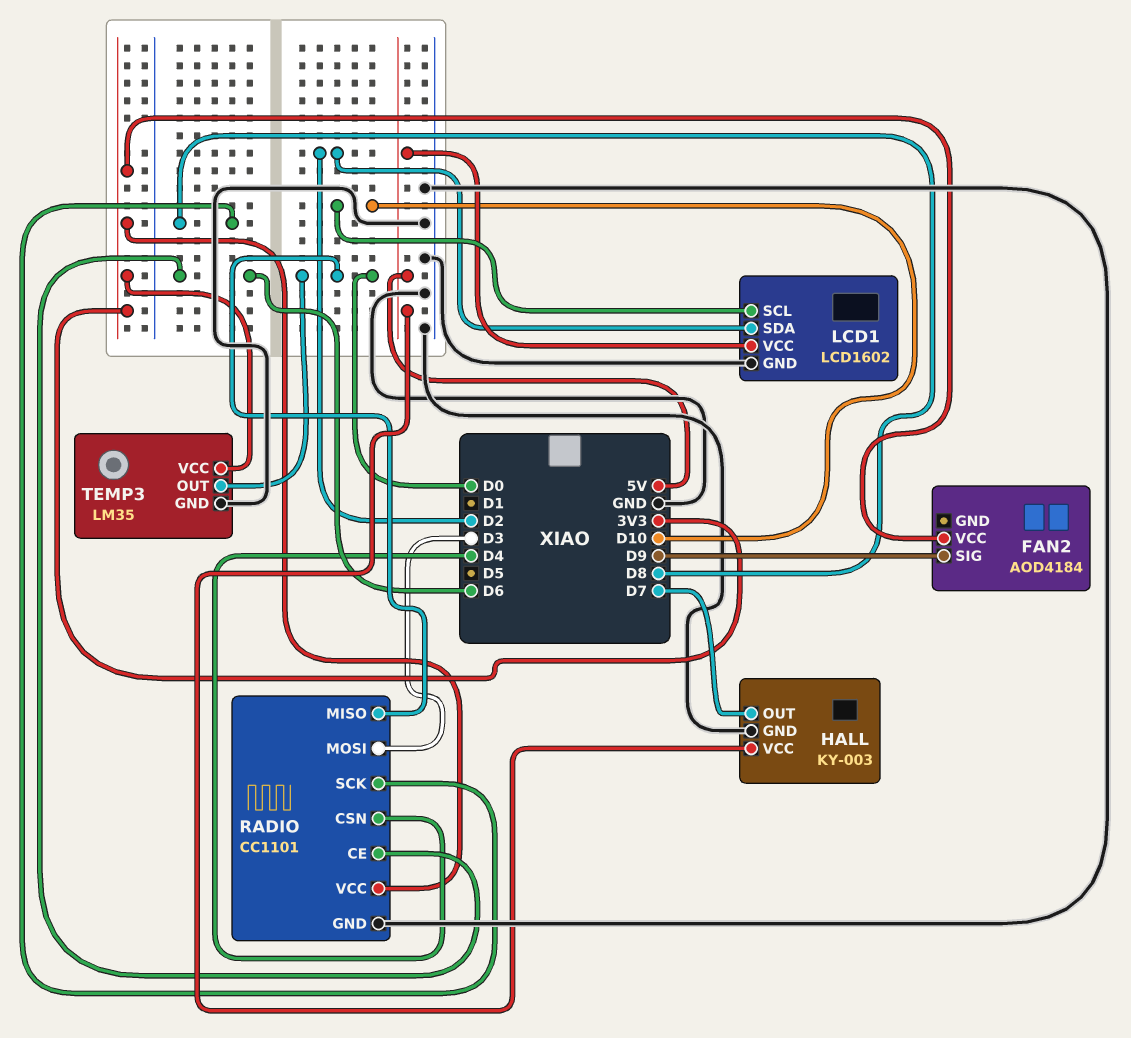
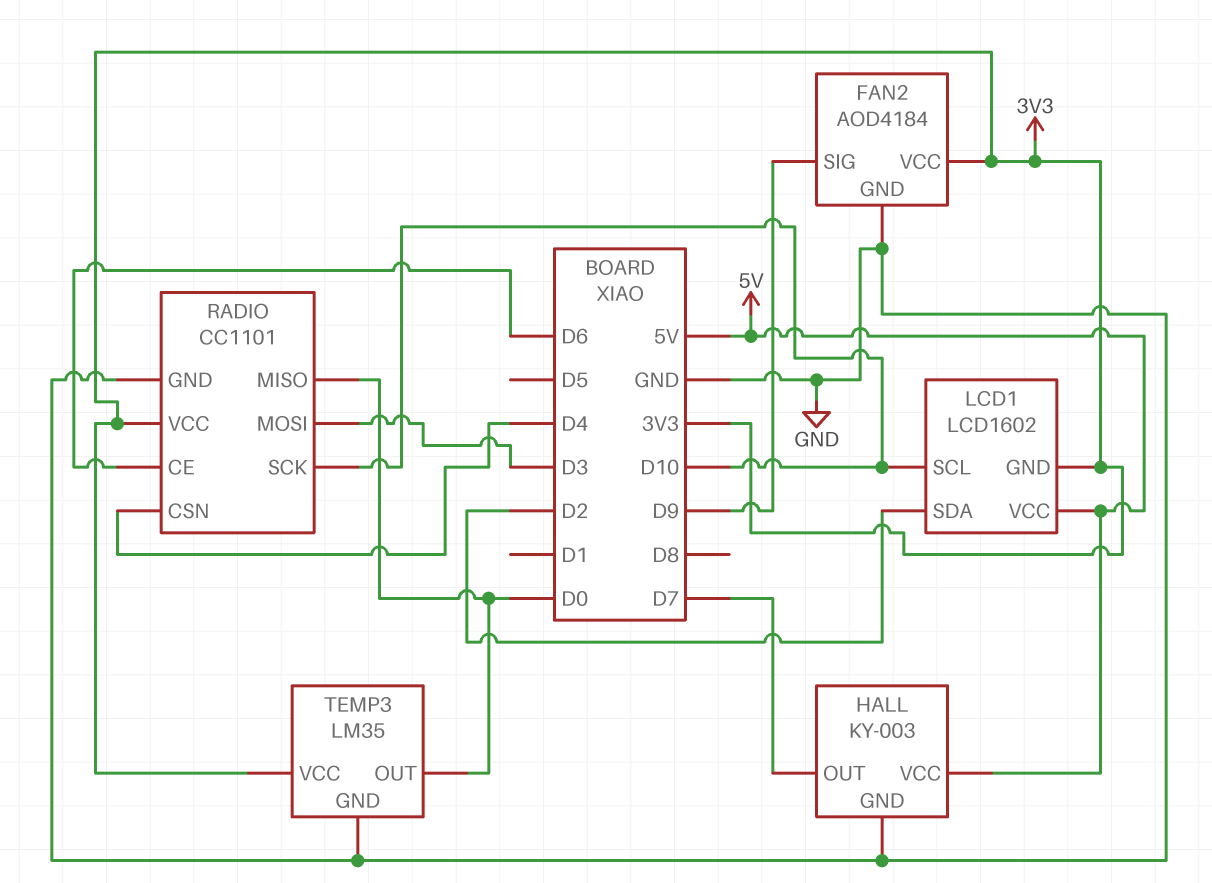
FAN2 pin GND: none -> GND
LCD1 pin GND: GND -> 3V3
RADIO pin SCK: D8 -> D10

